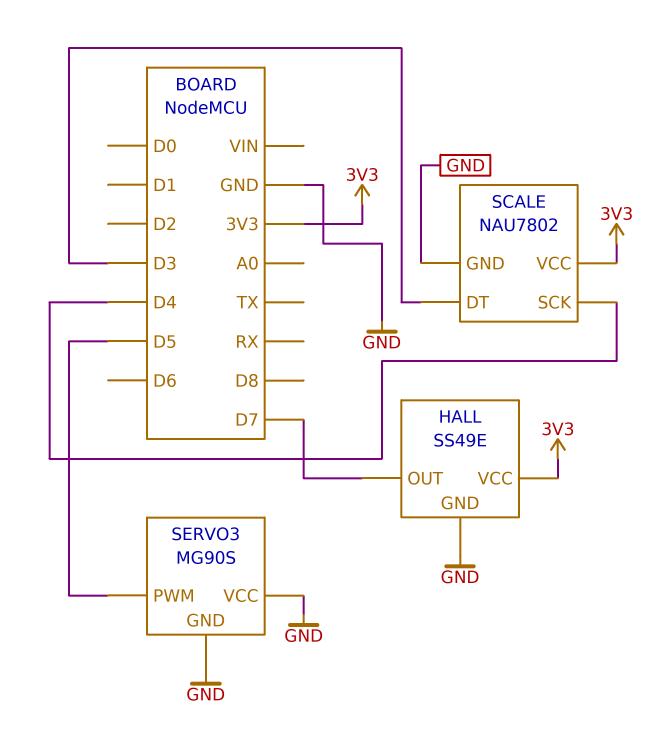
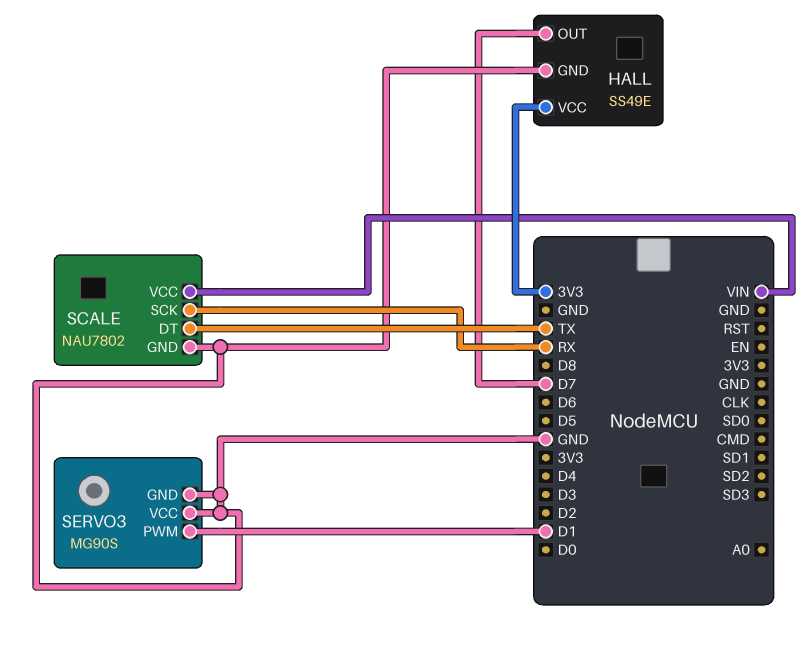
SCALE pin DT: D3 -> TX
SCALE pin SCK: D4 -> RX
SCALE pin VCC: 3V3 -> VIN
SERVO3 pin PWM: D5 -> D1

